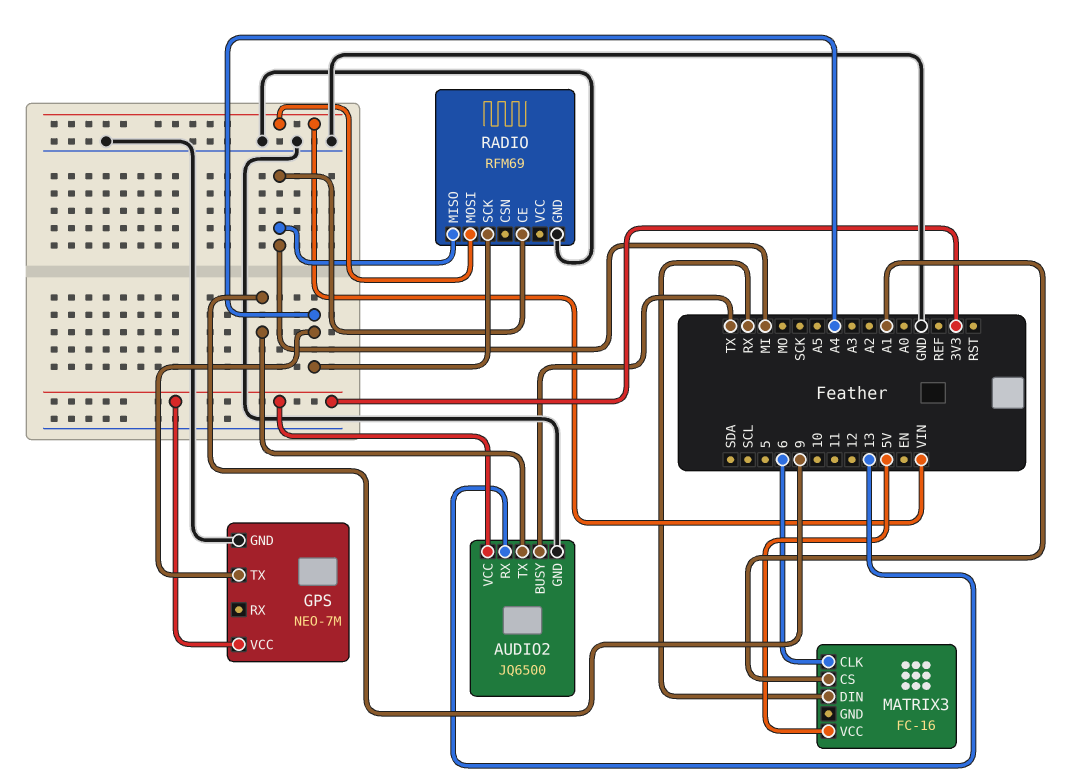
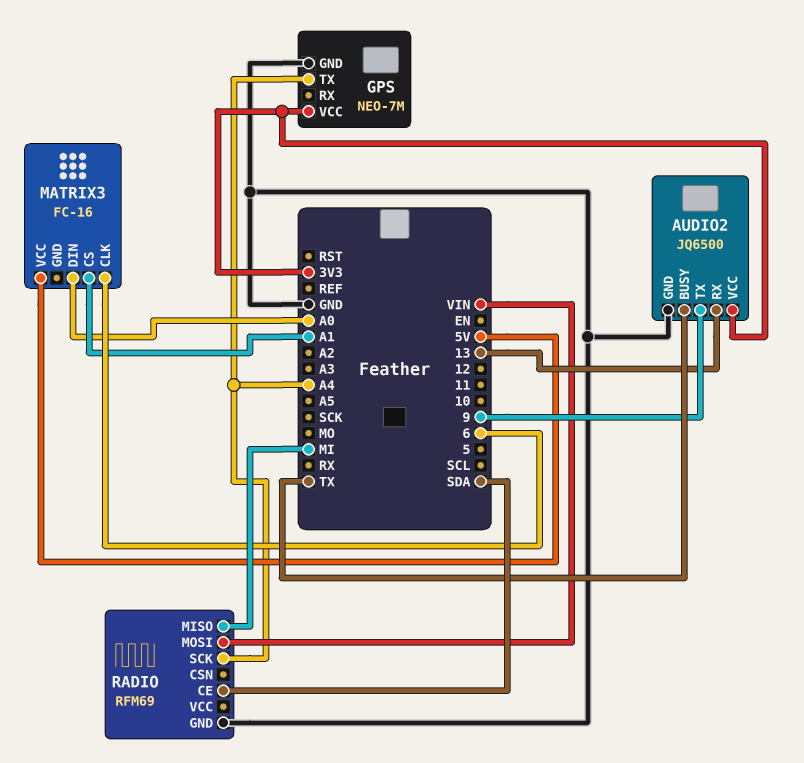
MATRIX3 pin DIN: RX -> A0
RADIO pin CE: MI -> SDA

